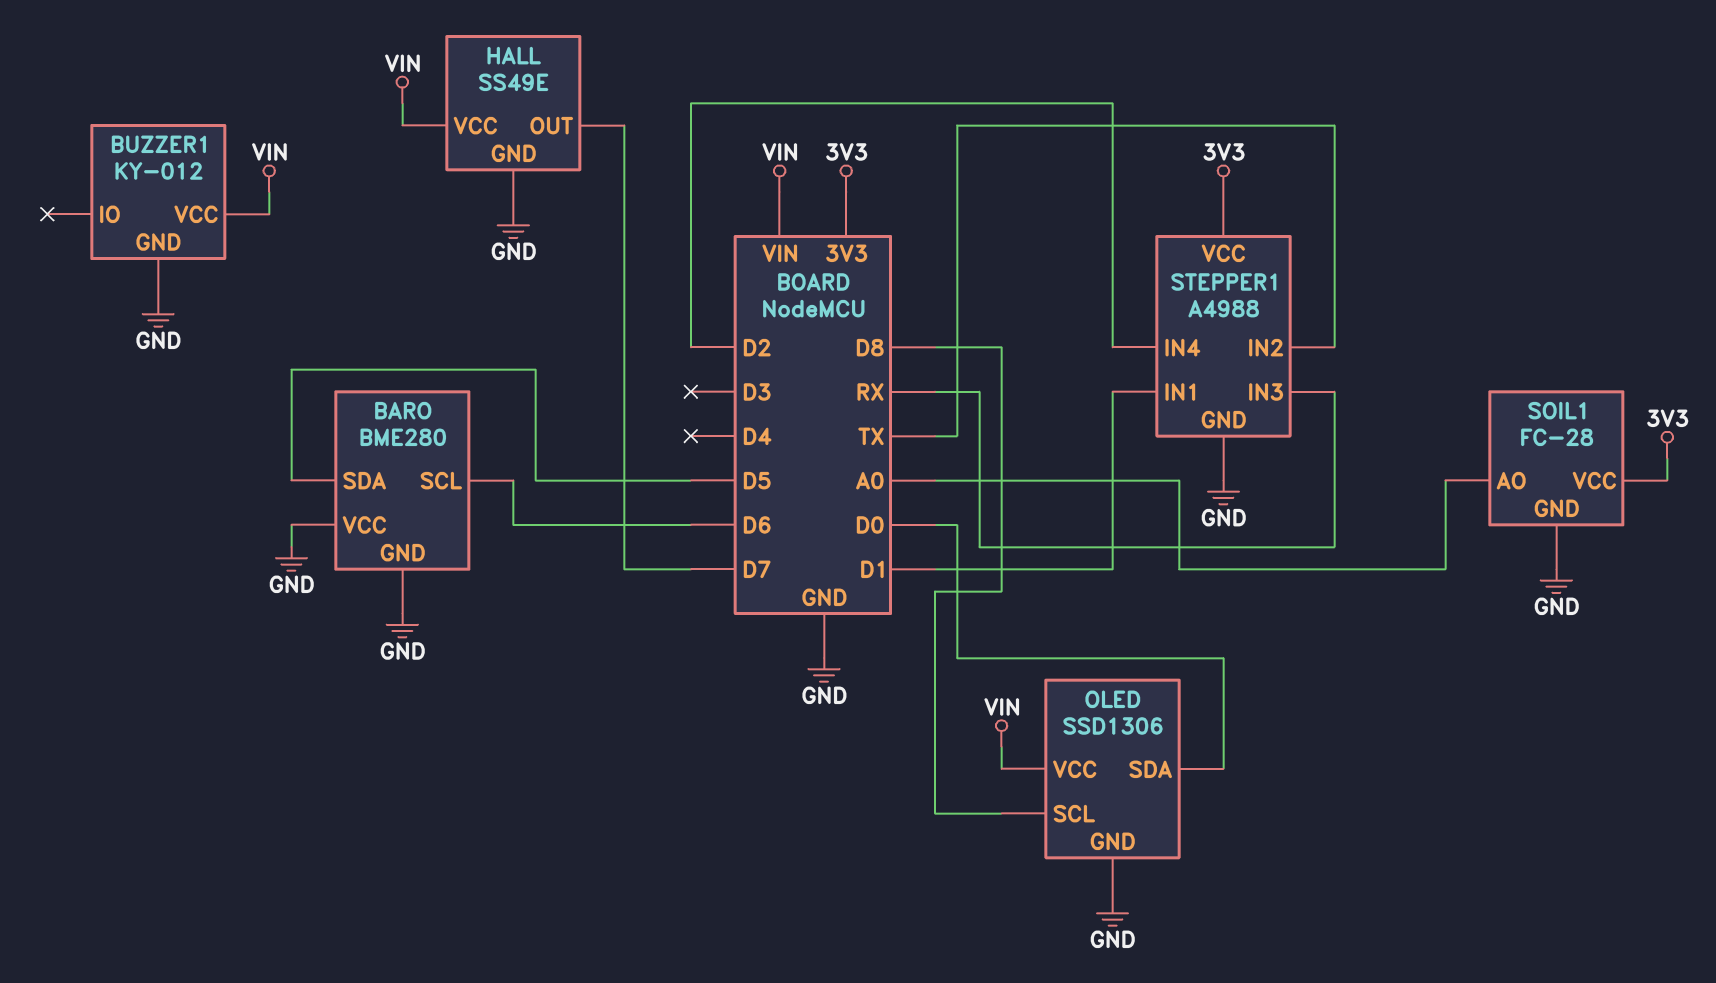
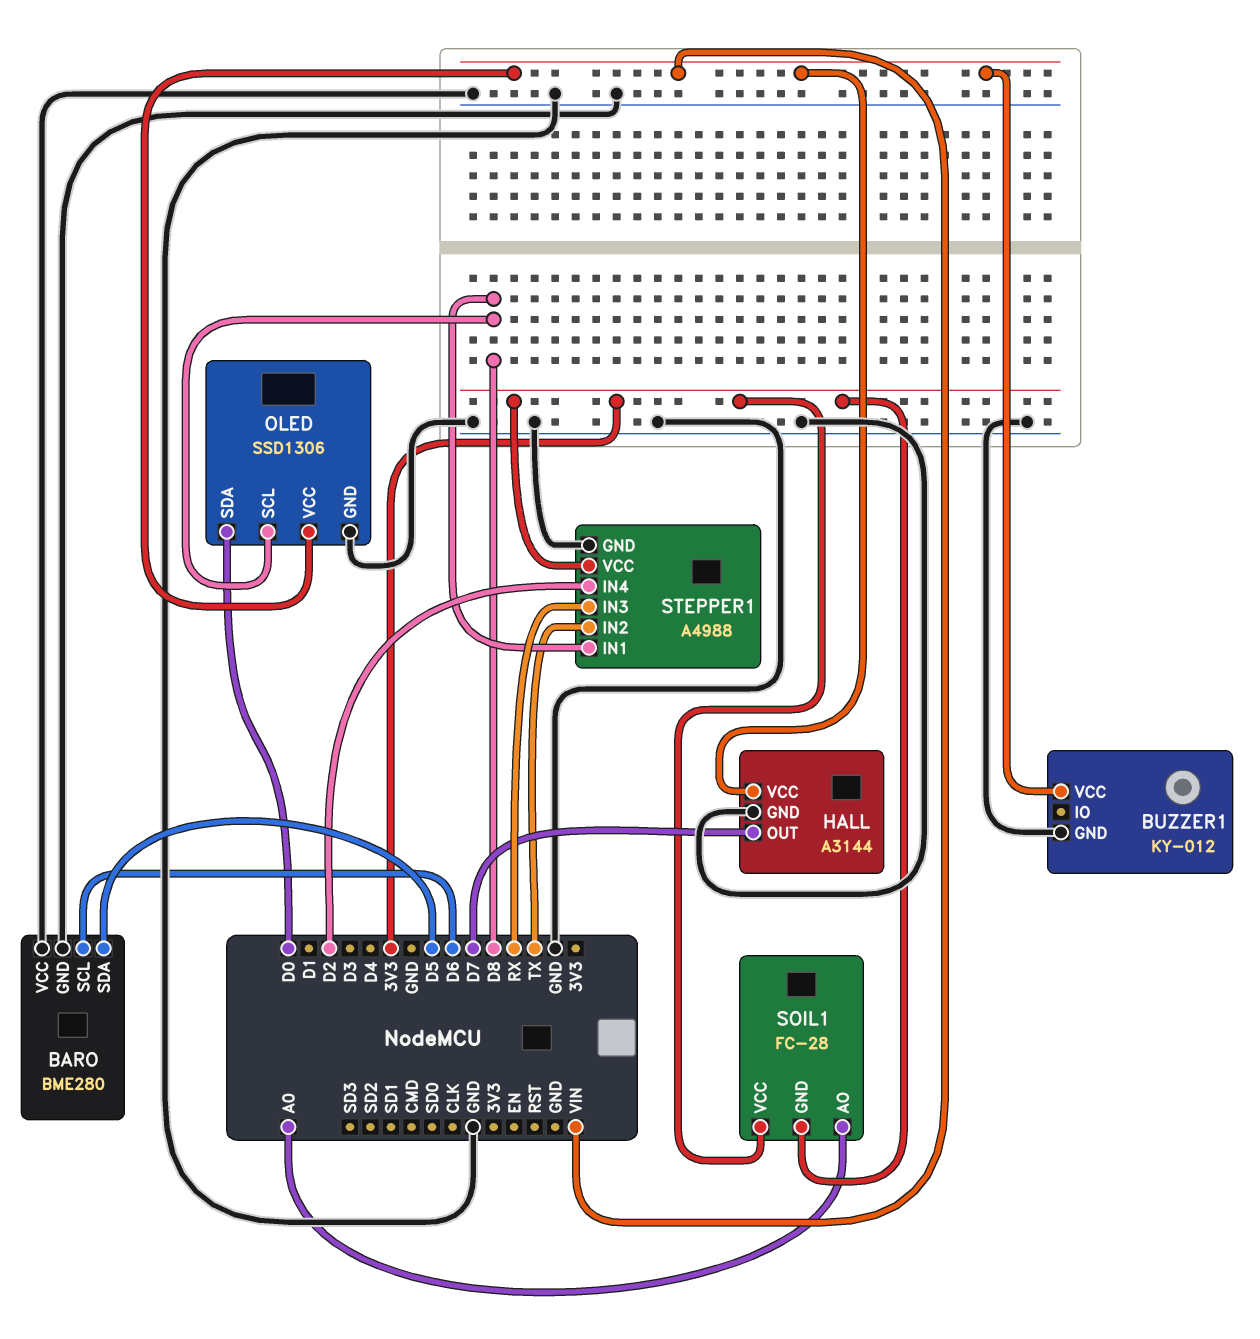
HALL: SS49E -> A3144
SOIL1 pin GND: GND -> 3V3
STEPPER1 pin IN1: D1 -> D8

